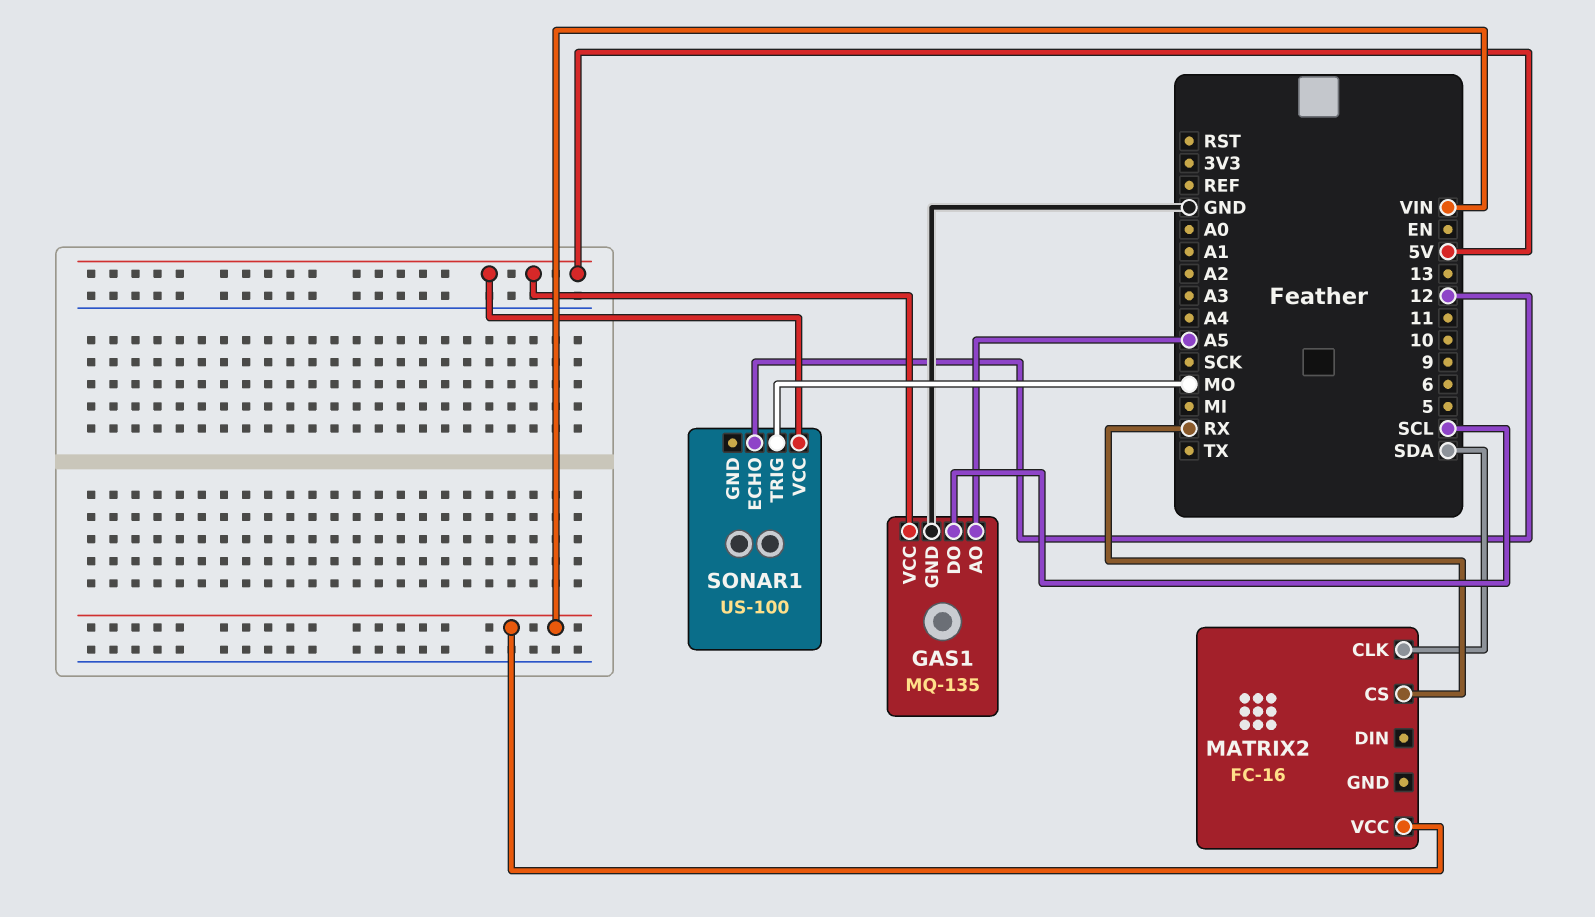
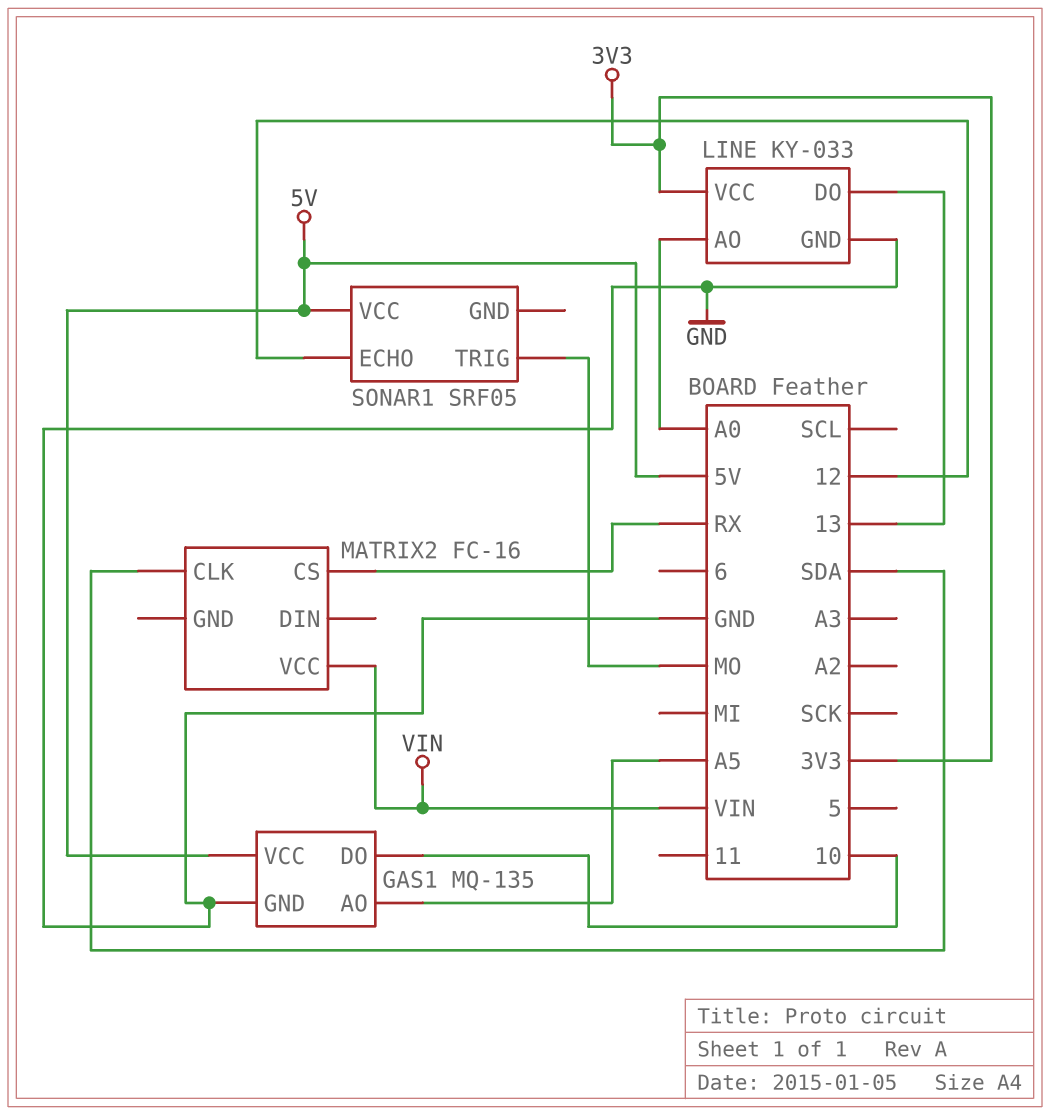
GAS1 pin DO: SCL -> 10
LINE: none -> KY-033
LINE pin AO: none -> A0
LINE pin DO: none -> 13
LINE pin GND: none -> GND
LINE pin VCC: none -> 3V3
SONAR1: US-100 -> SRF05

